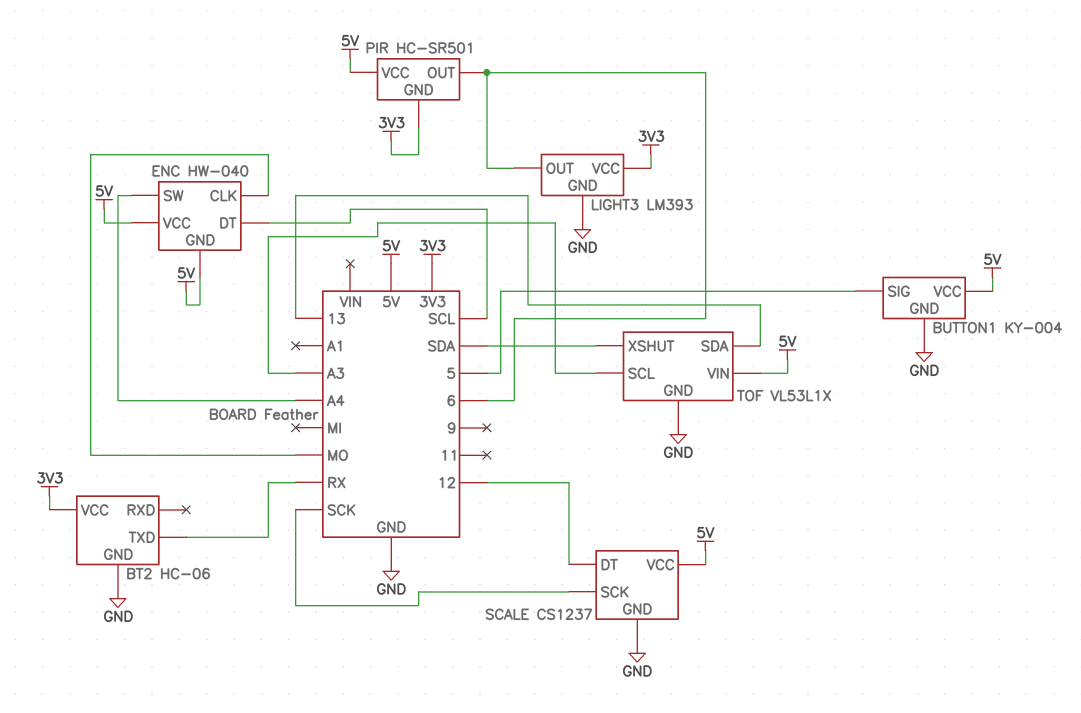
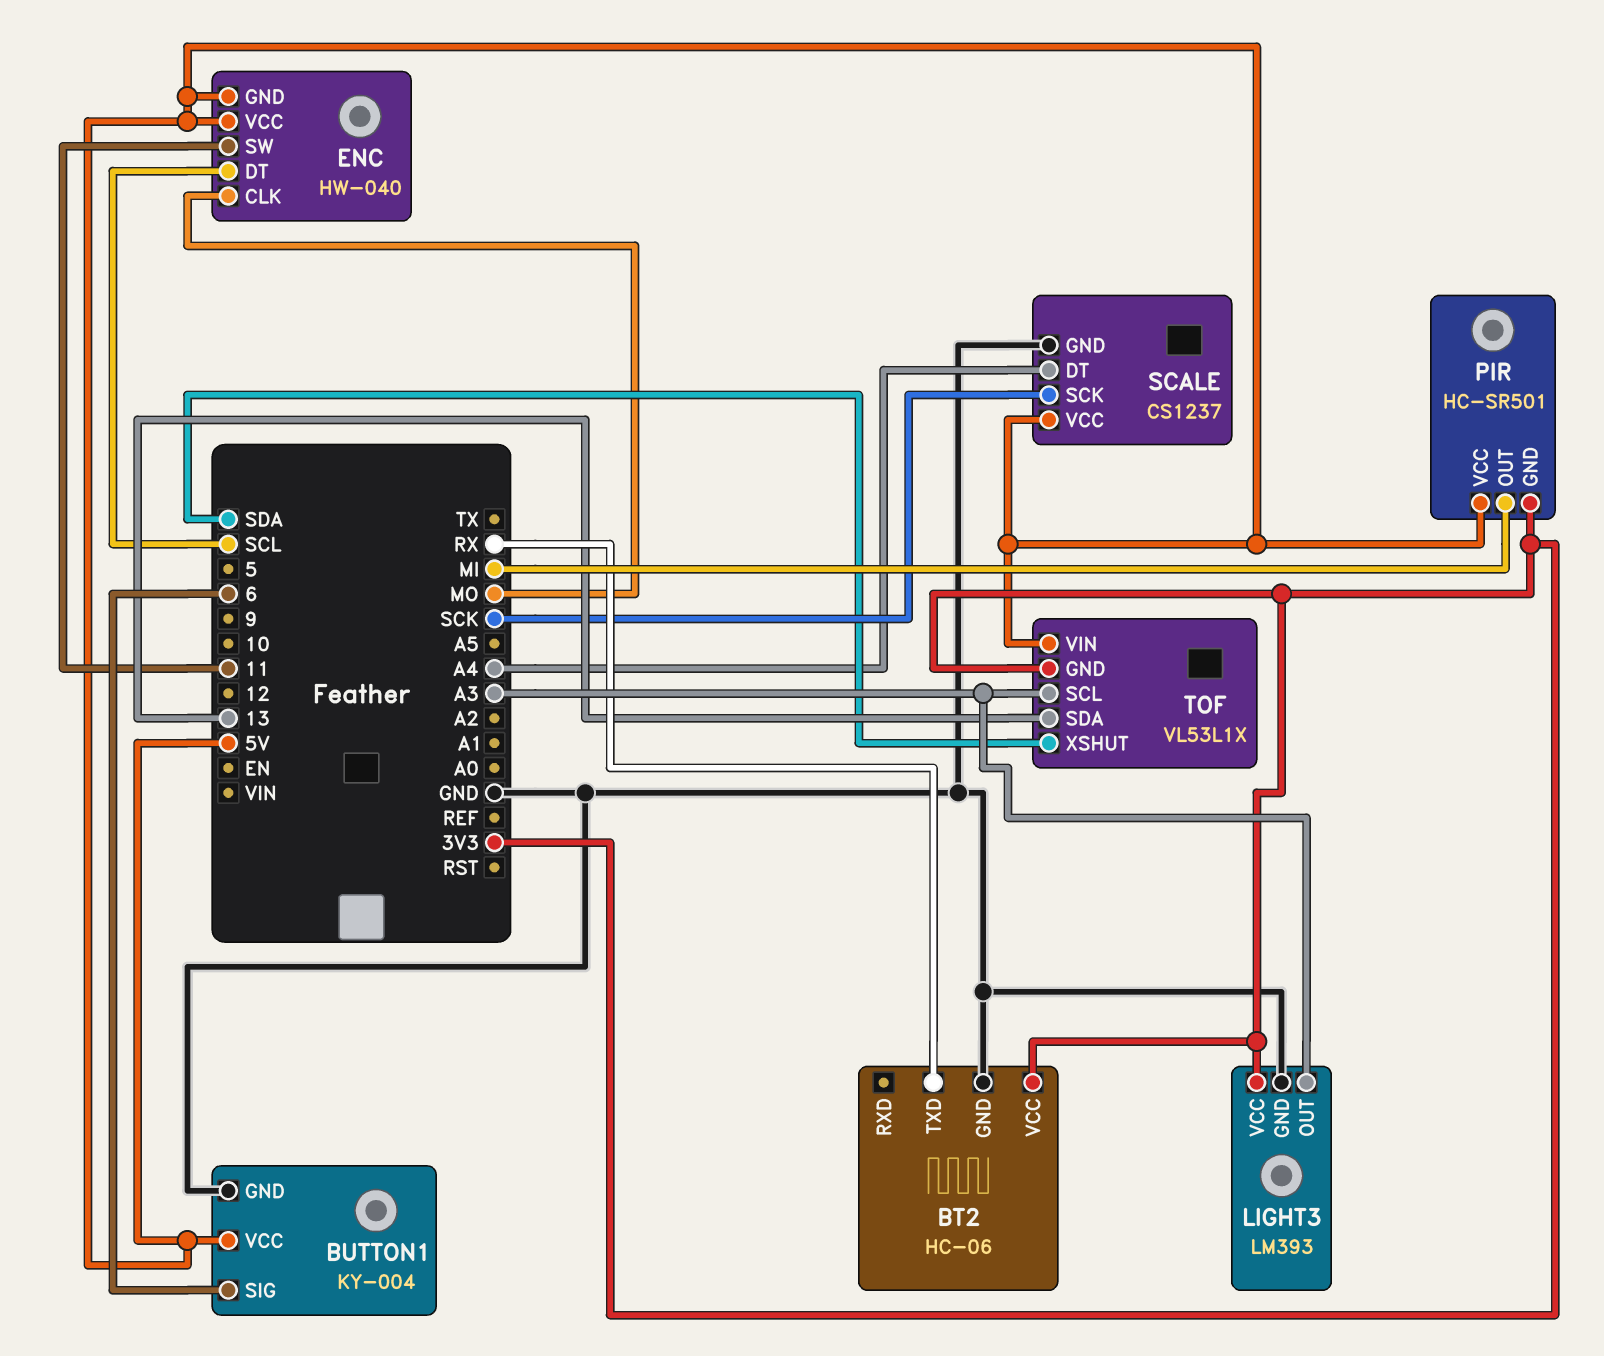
BUTTON1 pin SIG: 5 -> 6
ENC pin SW: A4 -> 11
LIGHT3 pin OUT: 6 -> A3
PIR pin OUT: 6 -> MI
SCALE pin DT: 12 -> A4
TOF pin GND: GND -> 3V3

